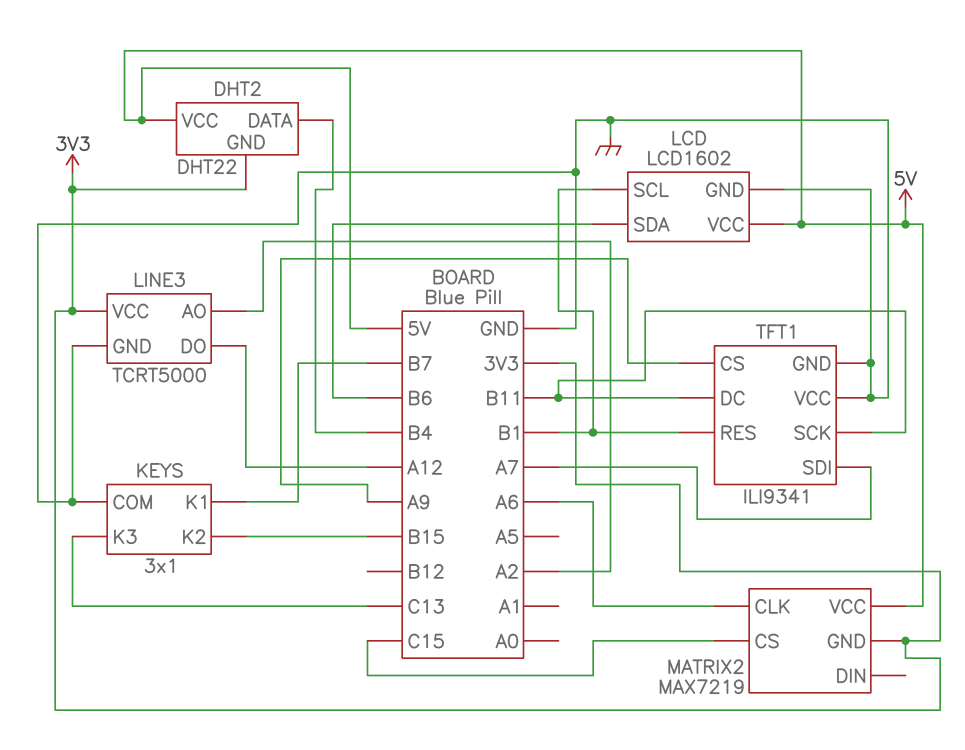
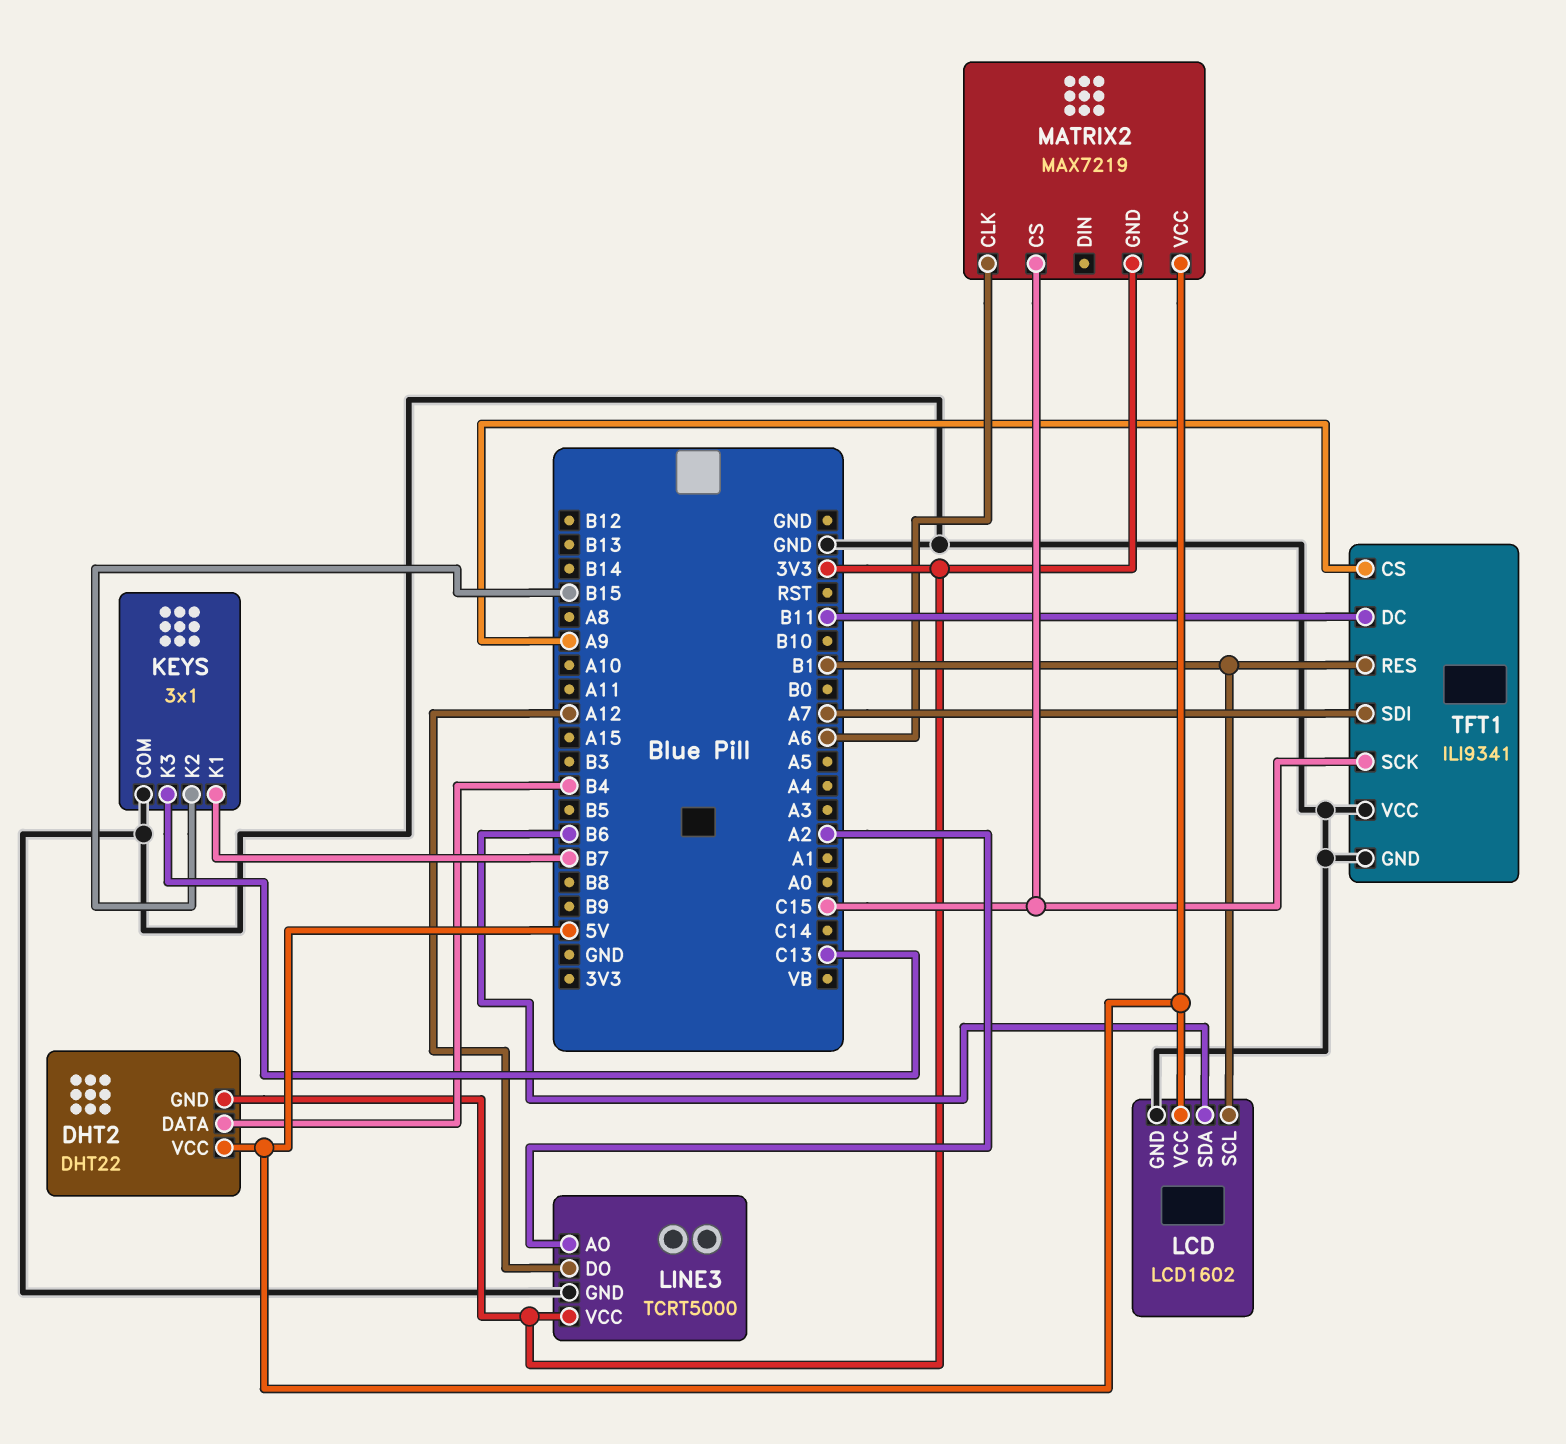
TFT1 pin SCK: B11 -> C15

